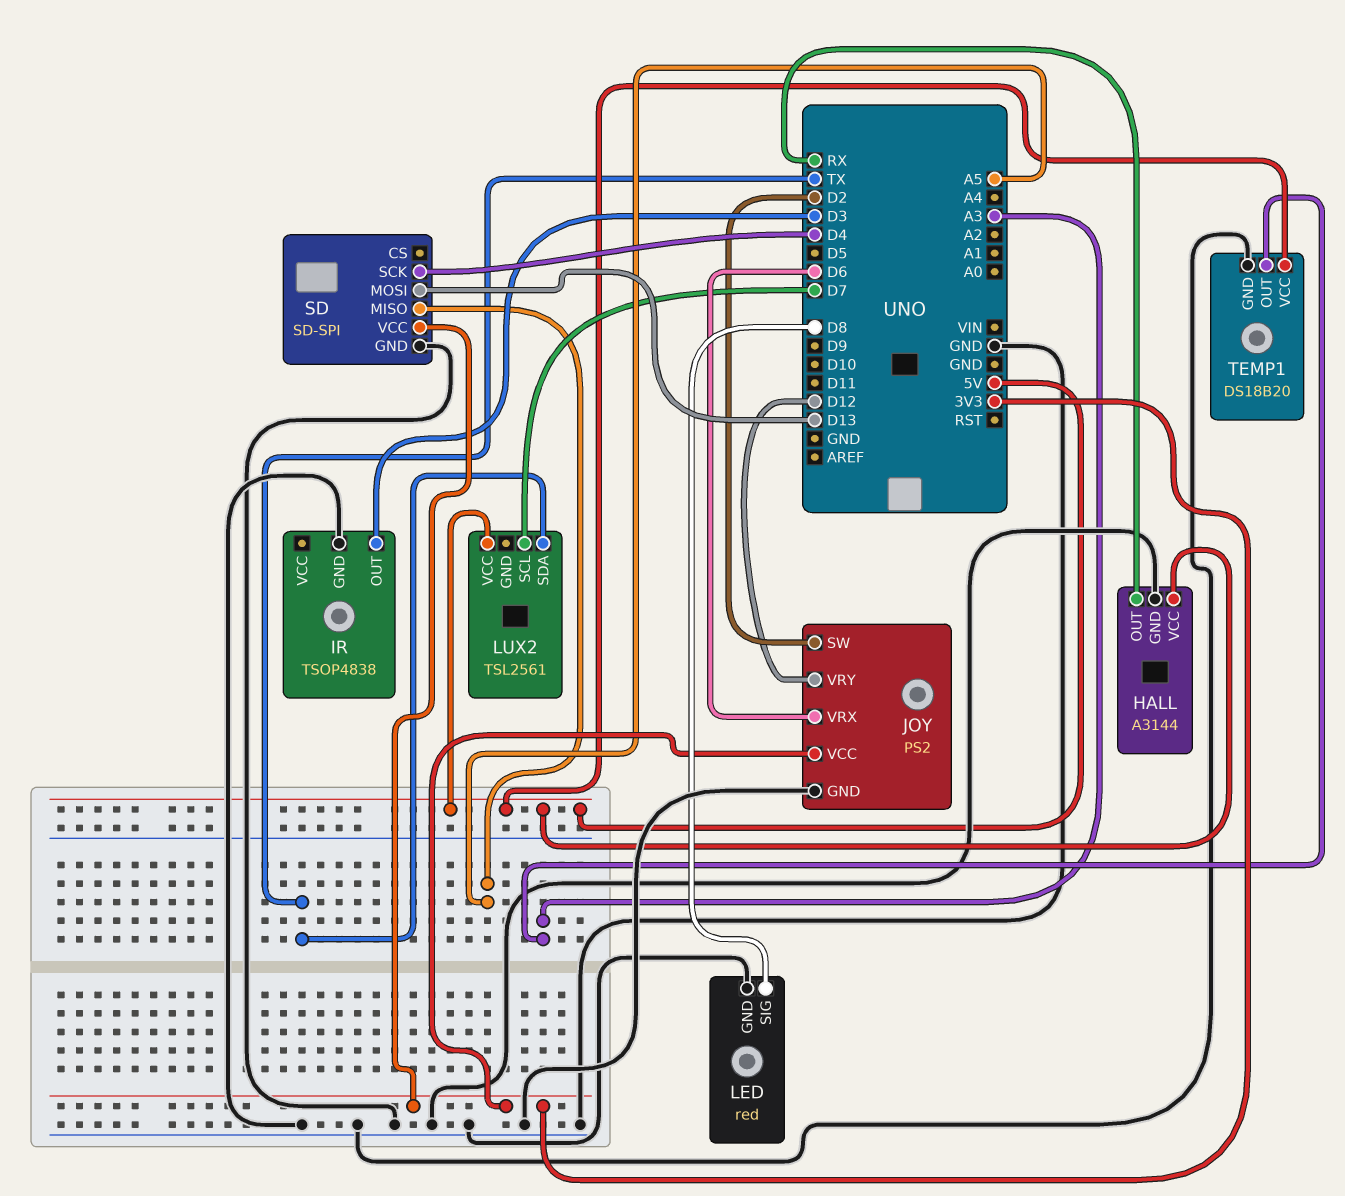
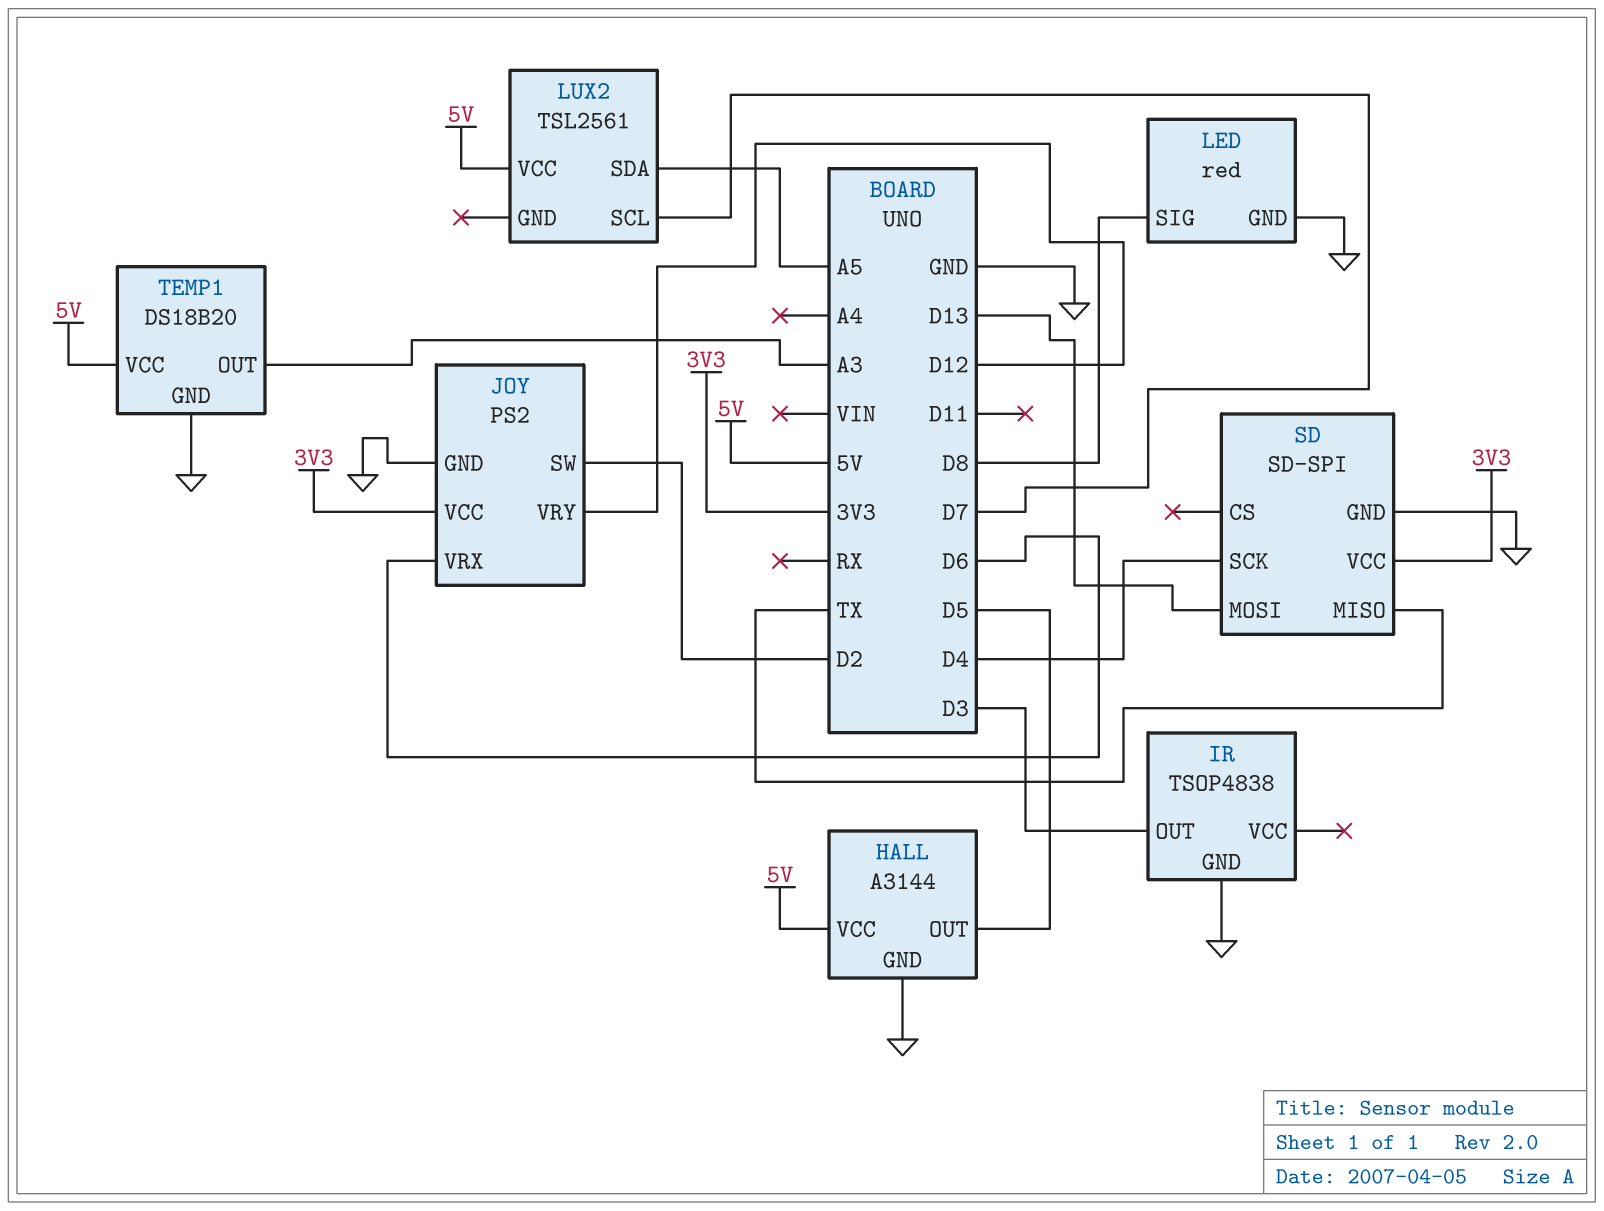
HALL pin OUT: RX -> D5
LUX2 pin SDA: TX -> A5
SD pin MISO: A5 -> TX

